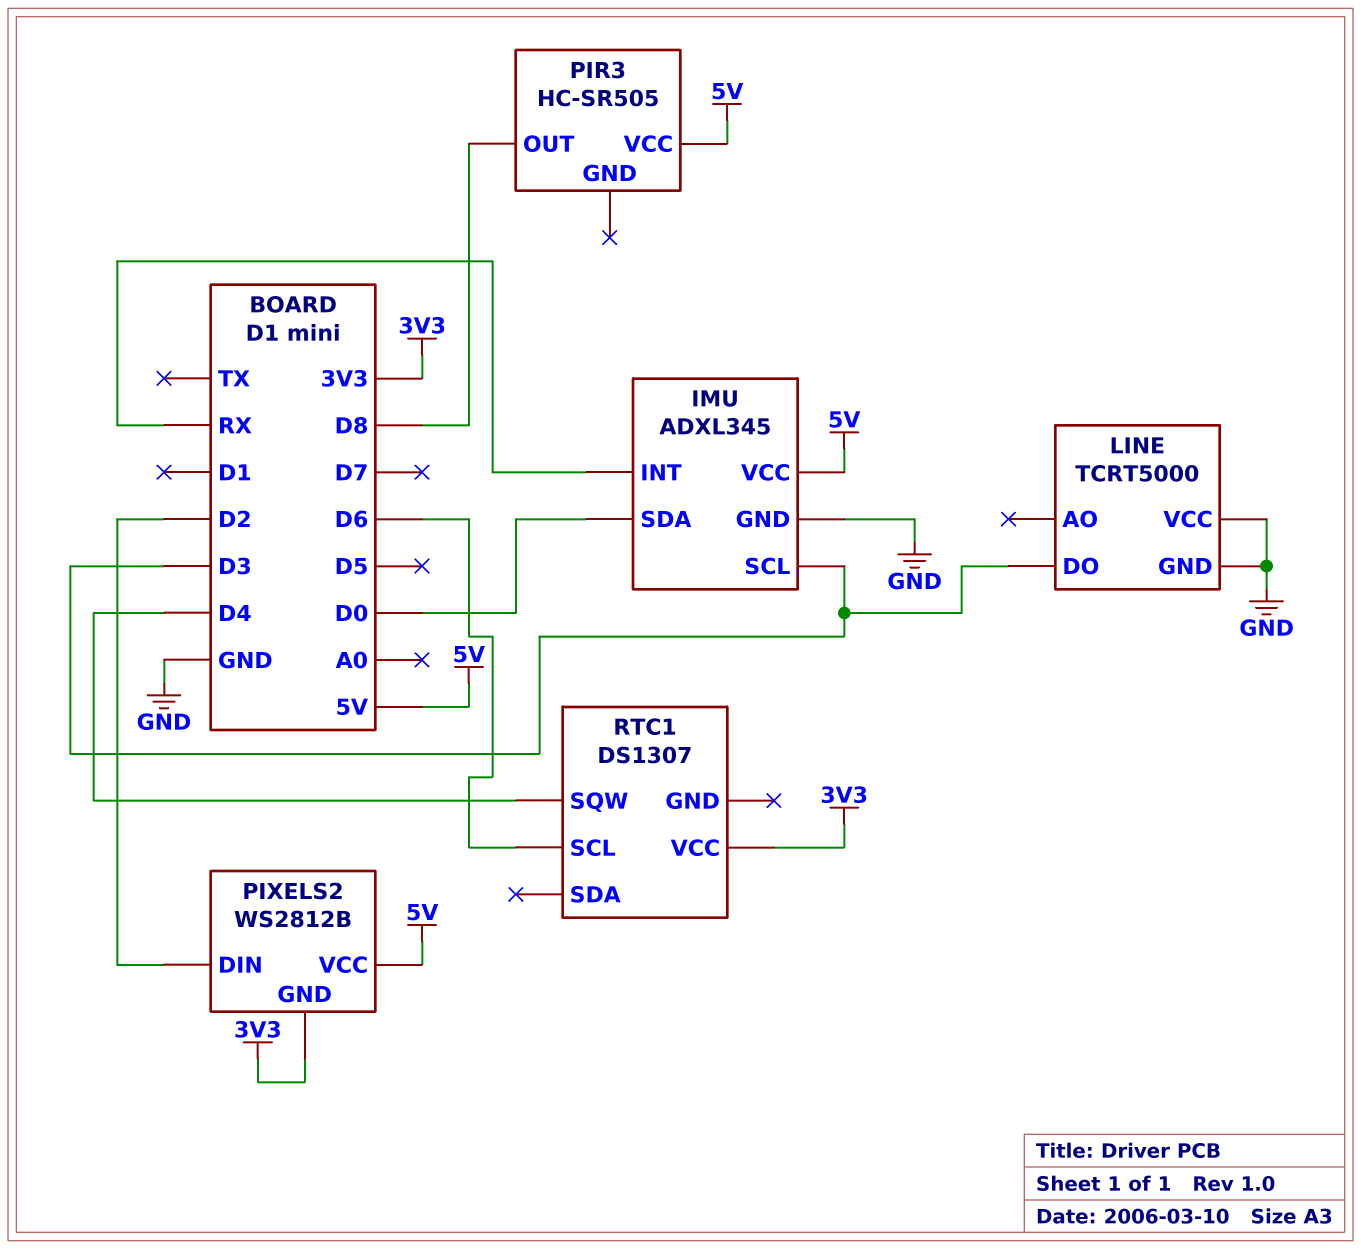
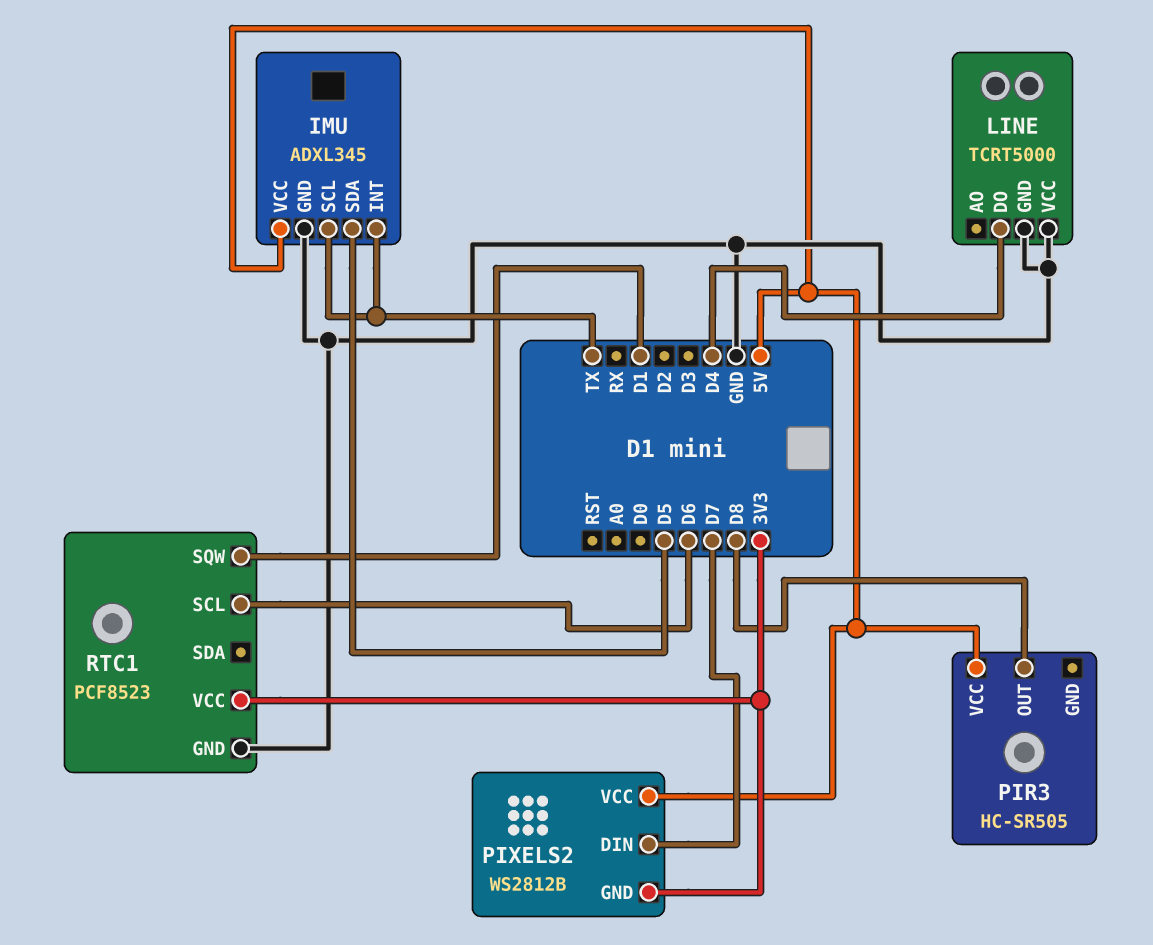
IMU pin INT: RX -> TX
IMU pin SCL: D3 -> TX
IMU pin SDA: D0 -> D5
LINE pin DO: D3 -> D4
PIXELS2 pin DIN: D2 -> D7
RTC1: DS1307 -> PCF8523
RTC1 pin GND: none -> GND
RTC1 pin SQW: D4 -> D1

